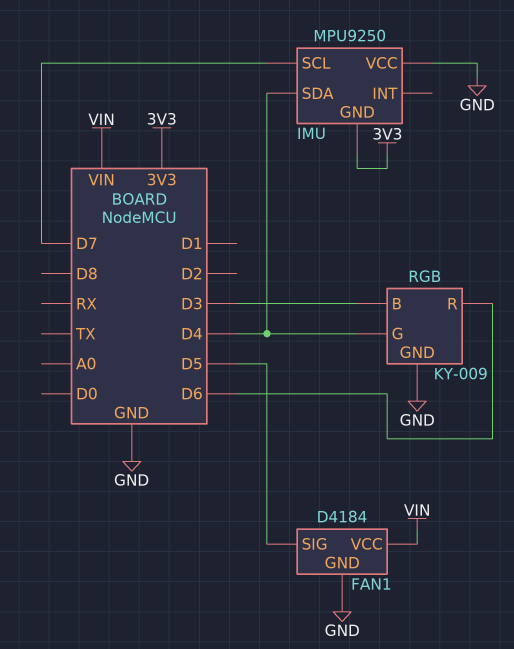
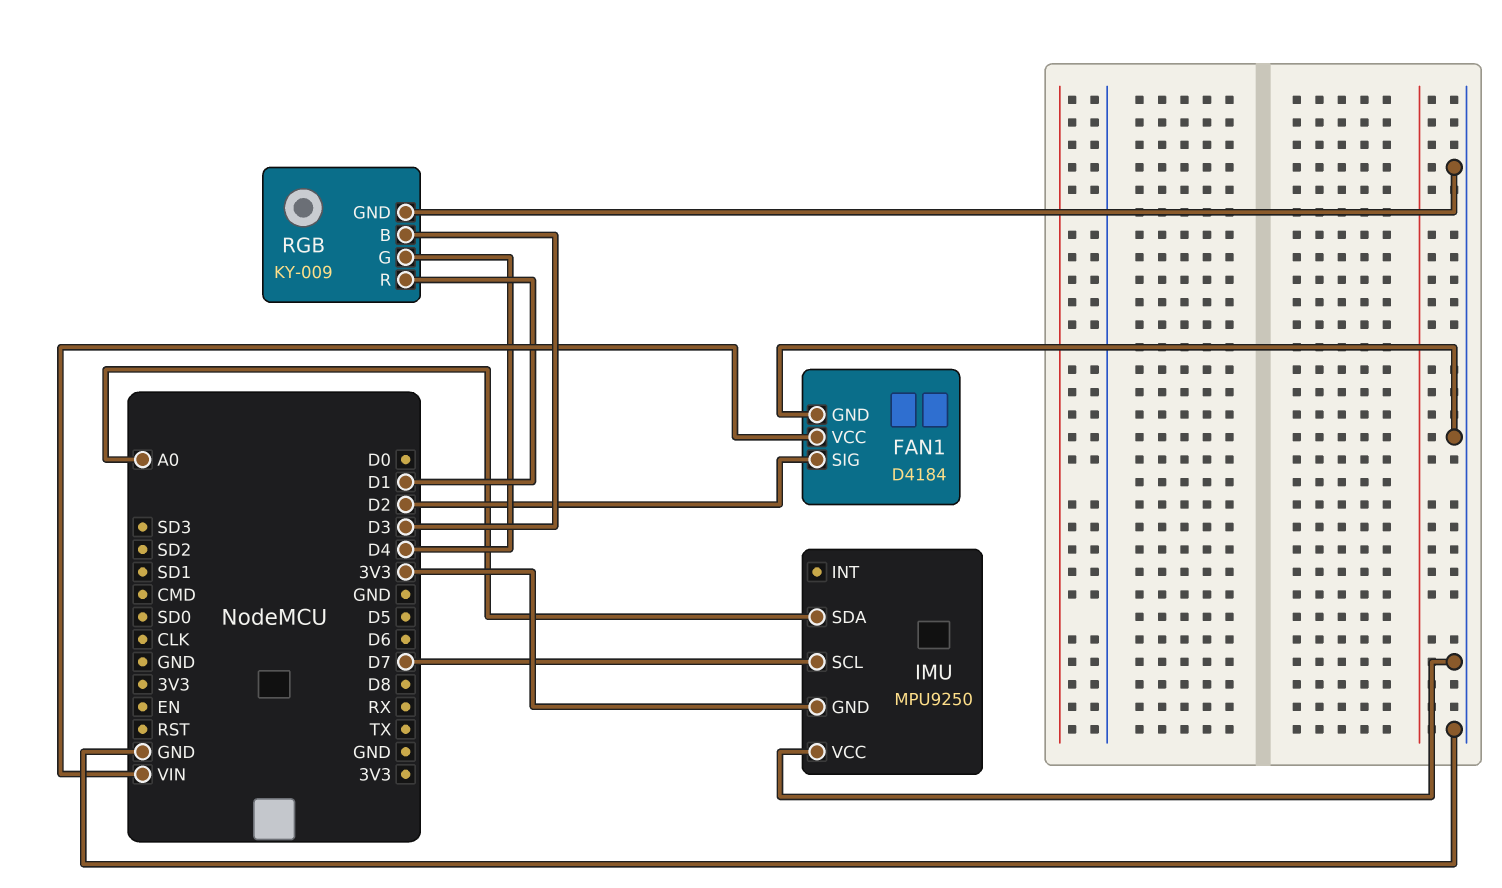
FAN1 pin SIG: D5 -> D2
IMU pin SDA: D4 -> A0
RGB pin R: D6 -> D1

